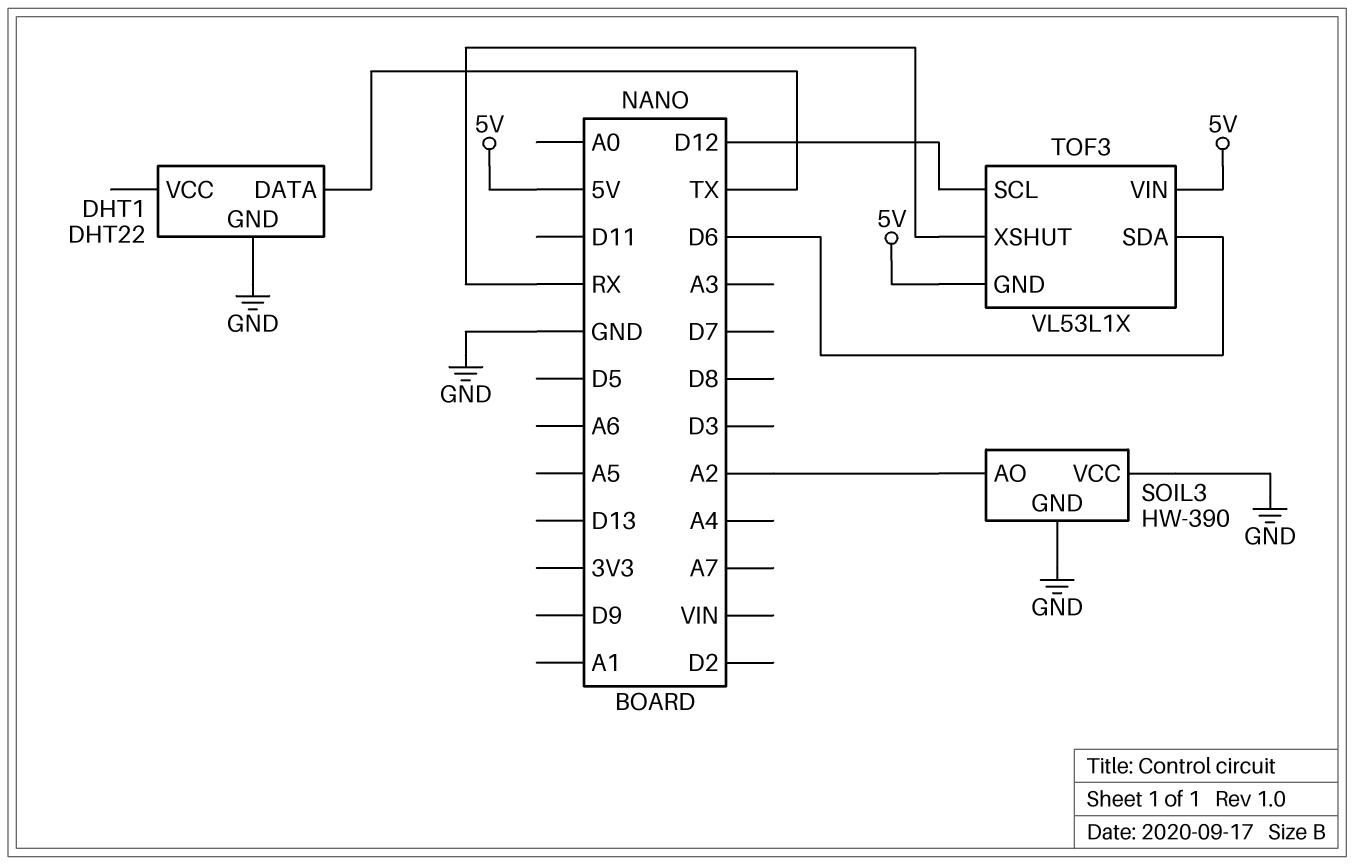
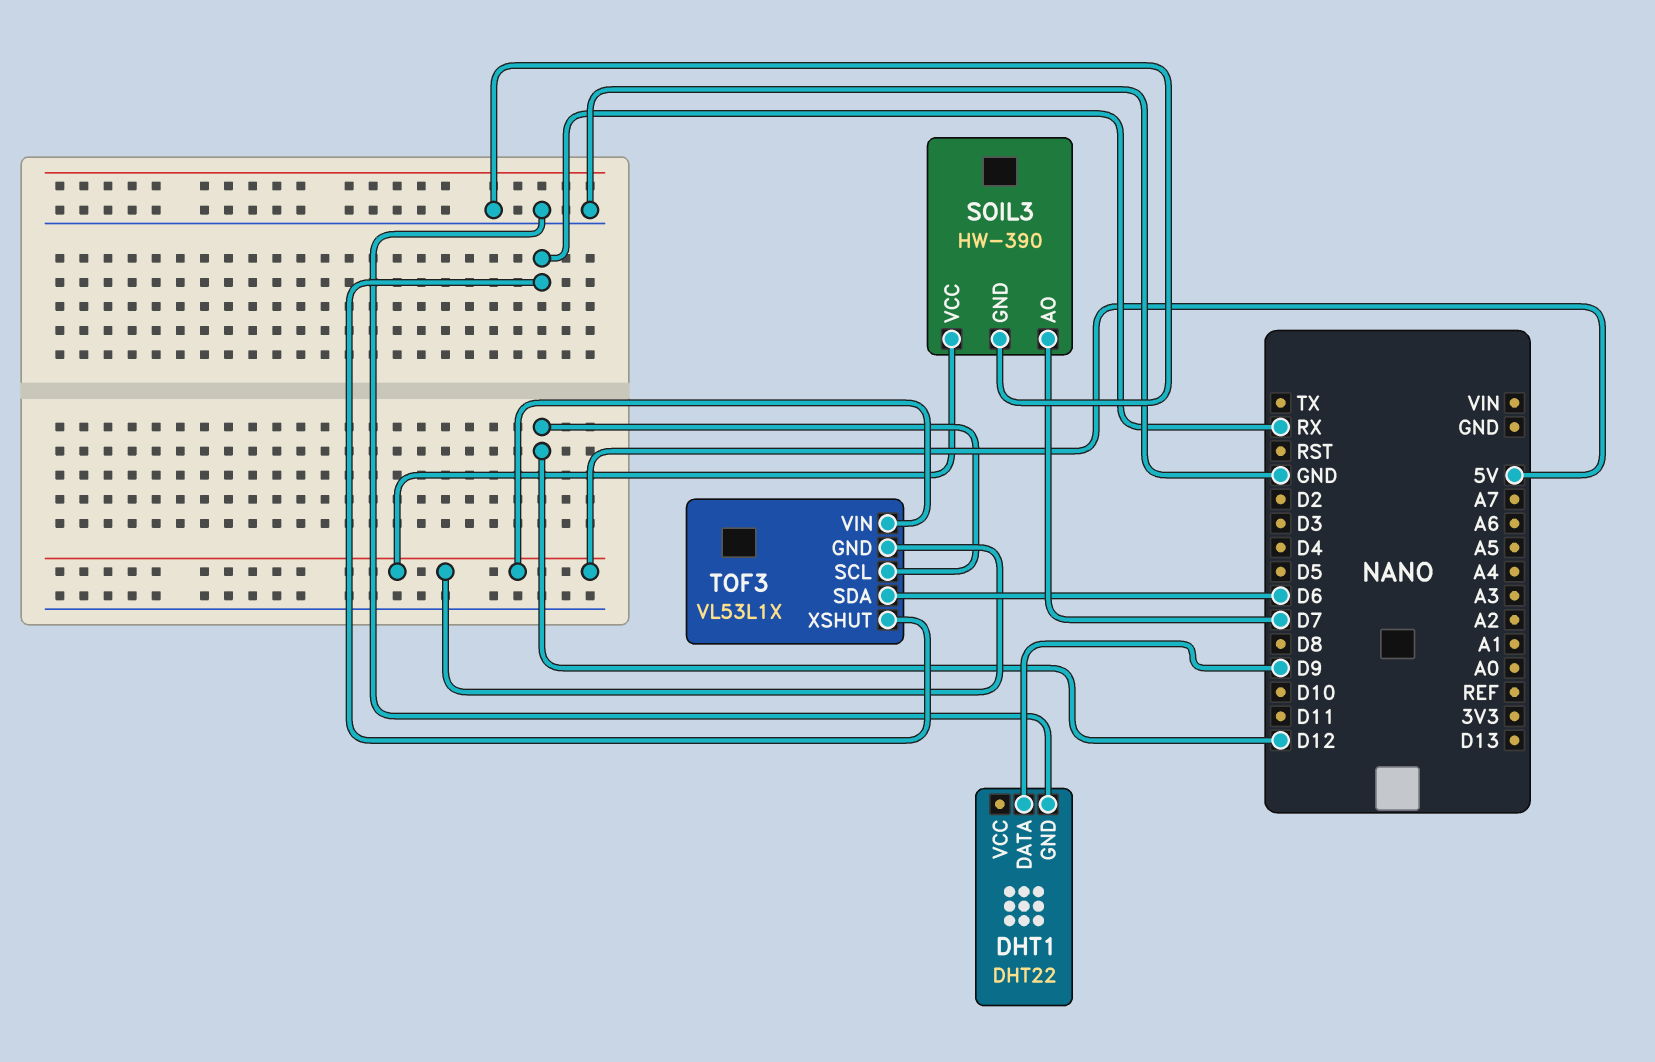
DHT1 pin DATA: TX -> D9
SOIL3 pin AO: A2 -> D7
SOIL3 pin VCC: GND -> 5V

